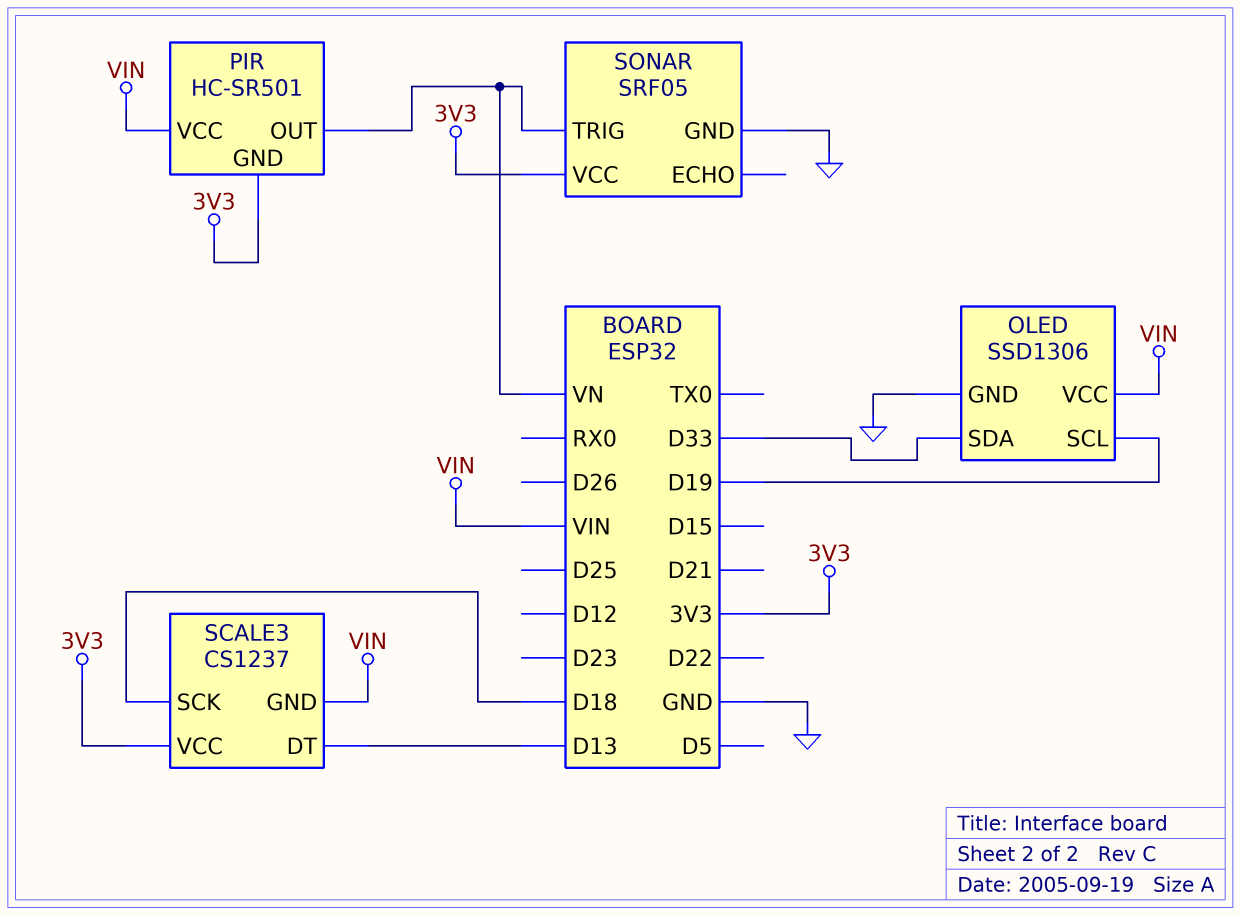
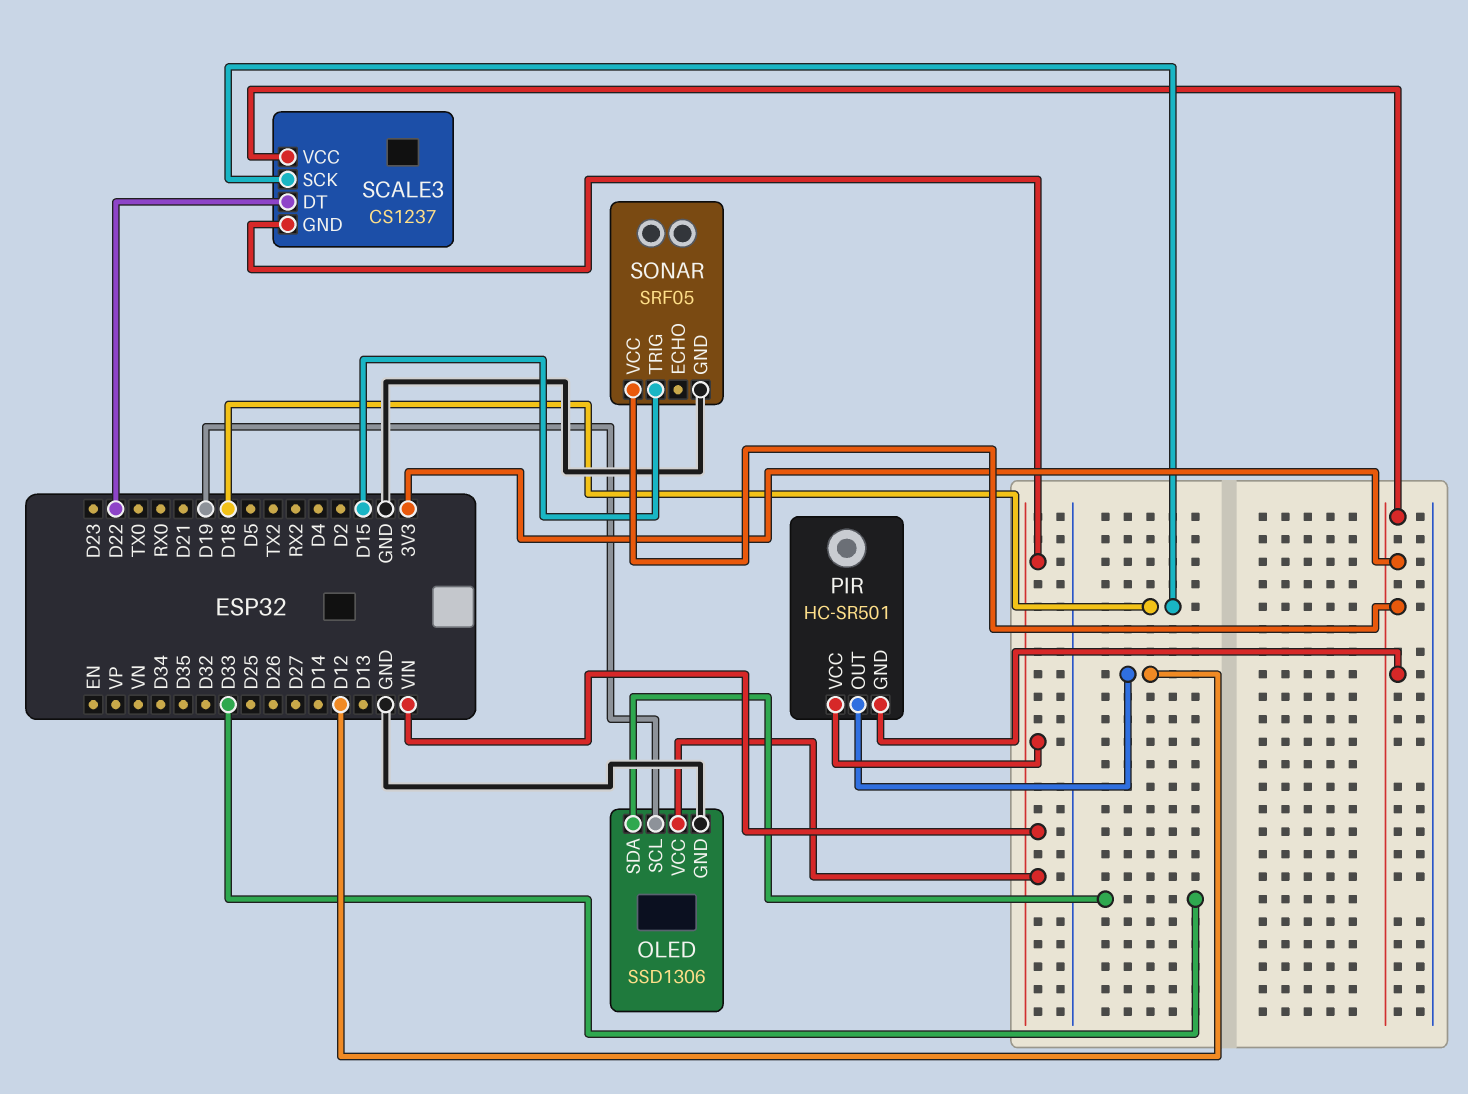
PIR pin OUT: VN -> D12
SCALE3 pin DT: D13 -> D22
SONAR pin TRIG: VN -> D15

